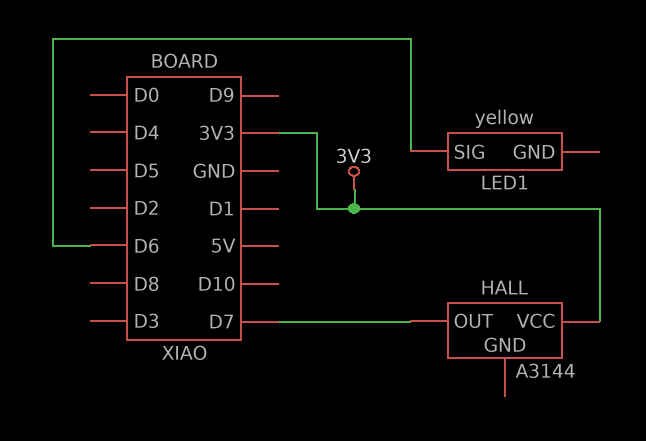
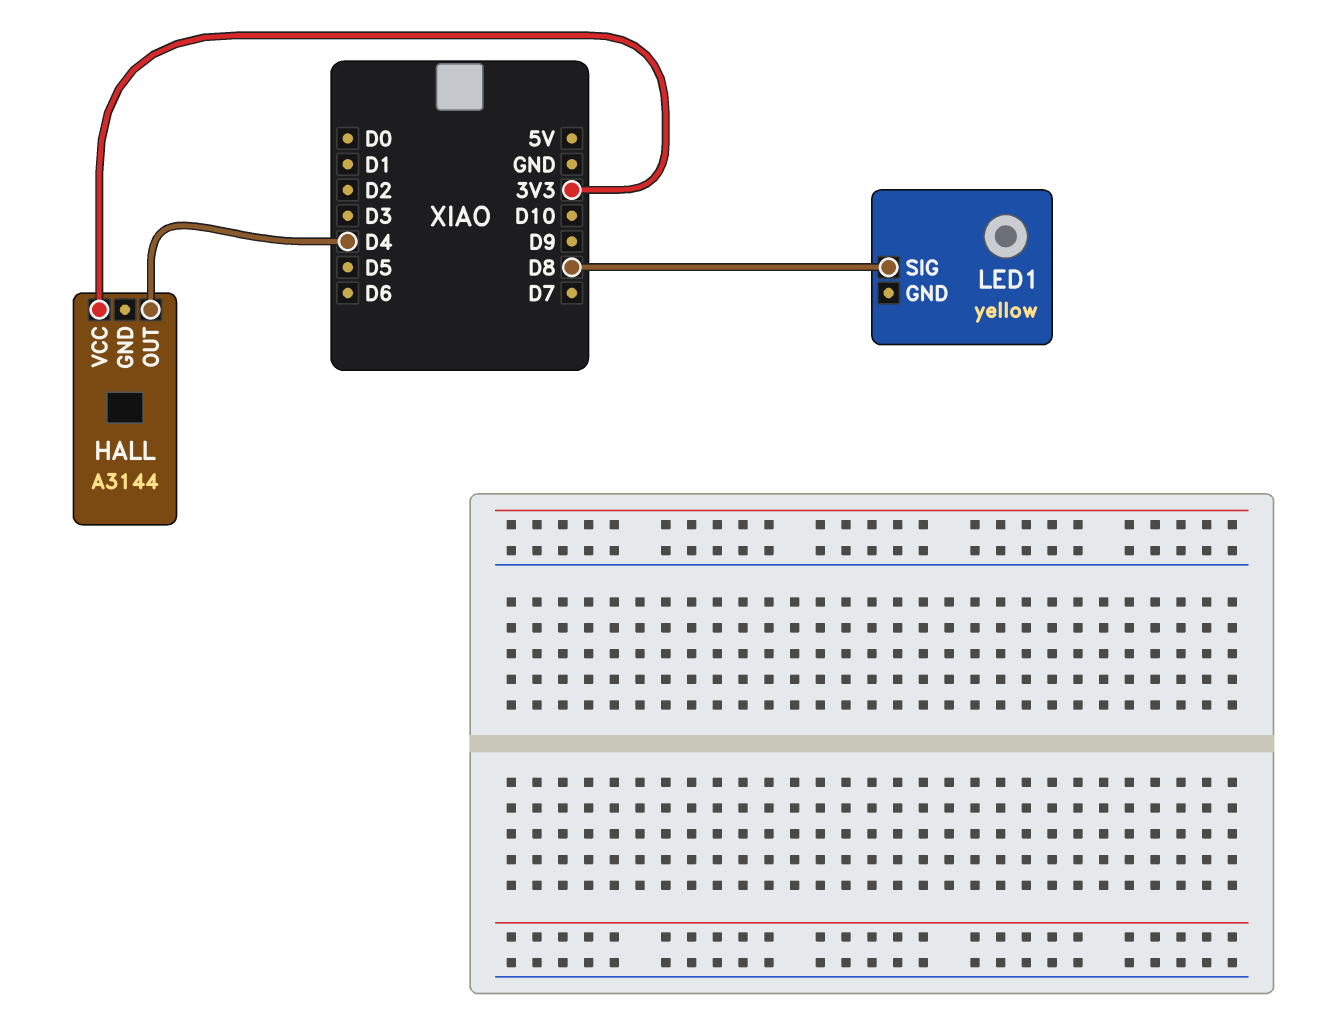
HALL pin OUT: D7 -> D4
LED1 pin SIG: D6 -> D8

